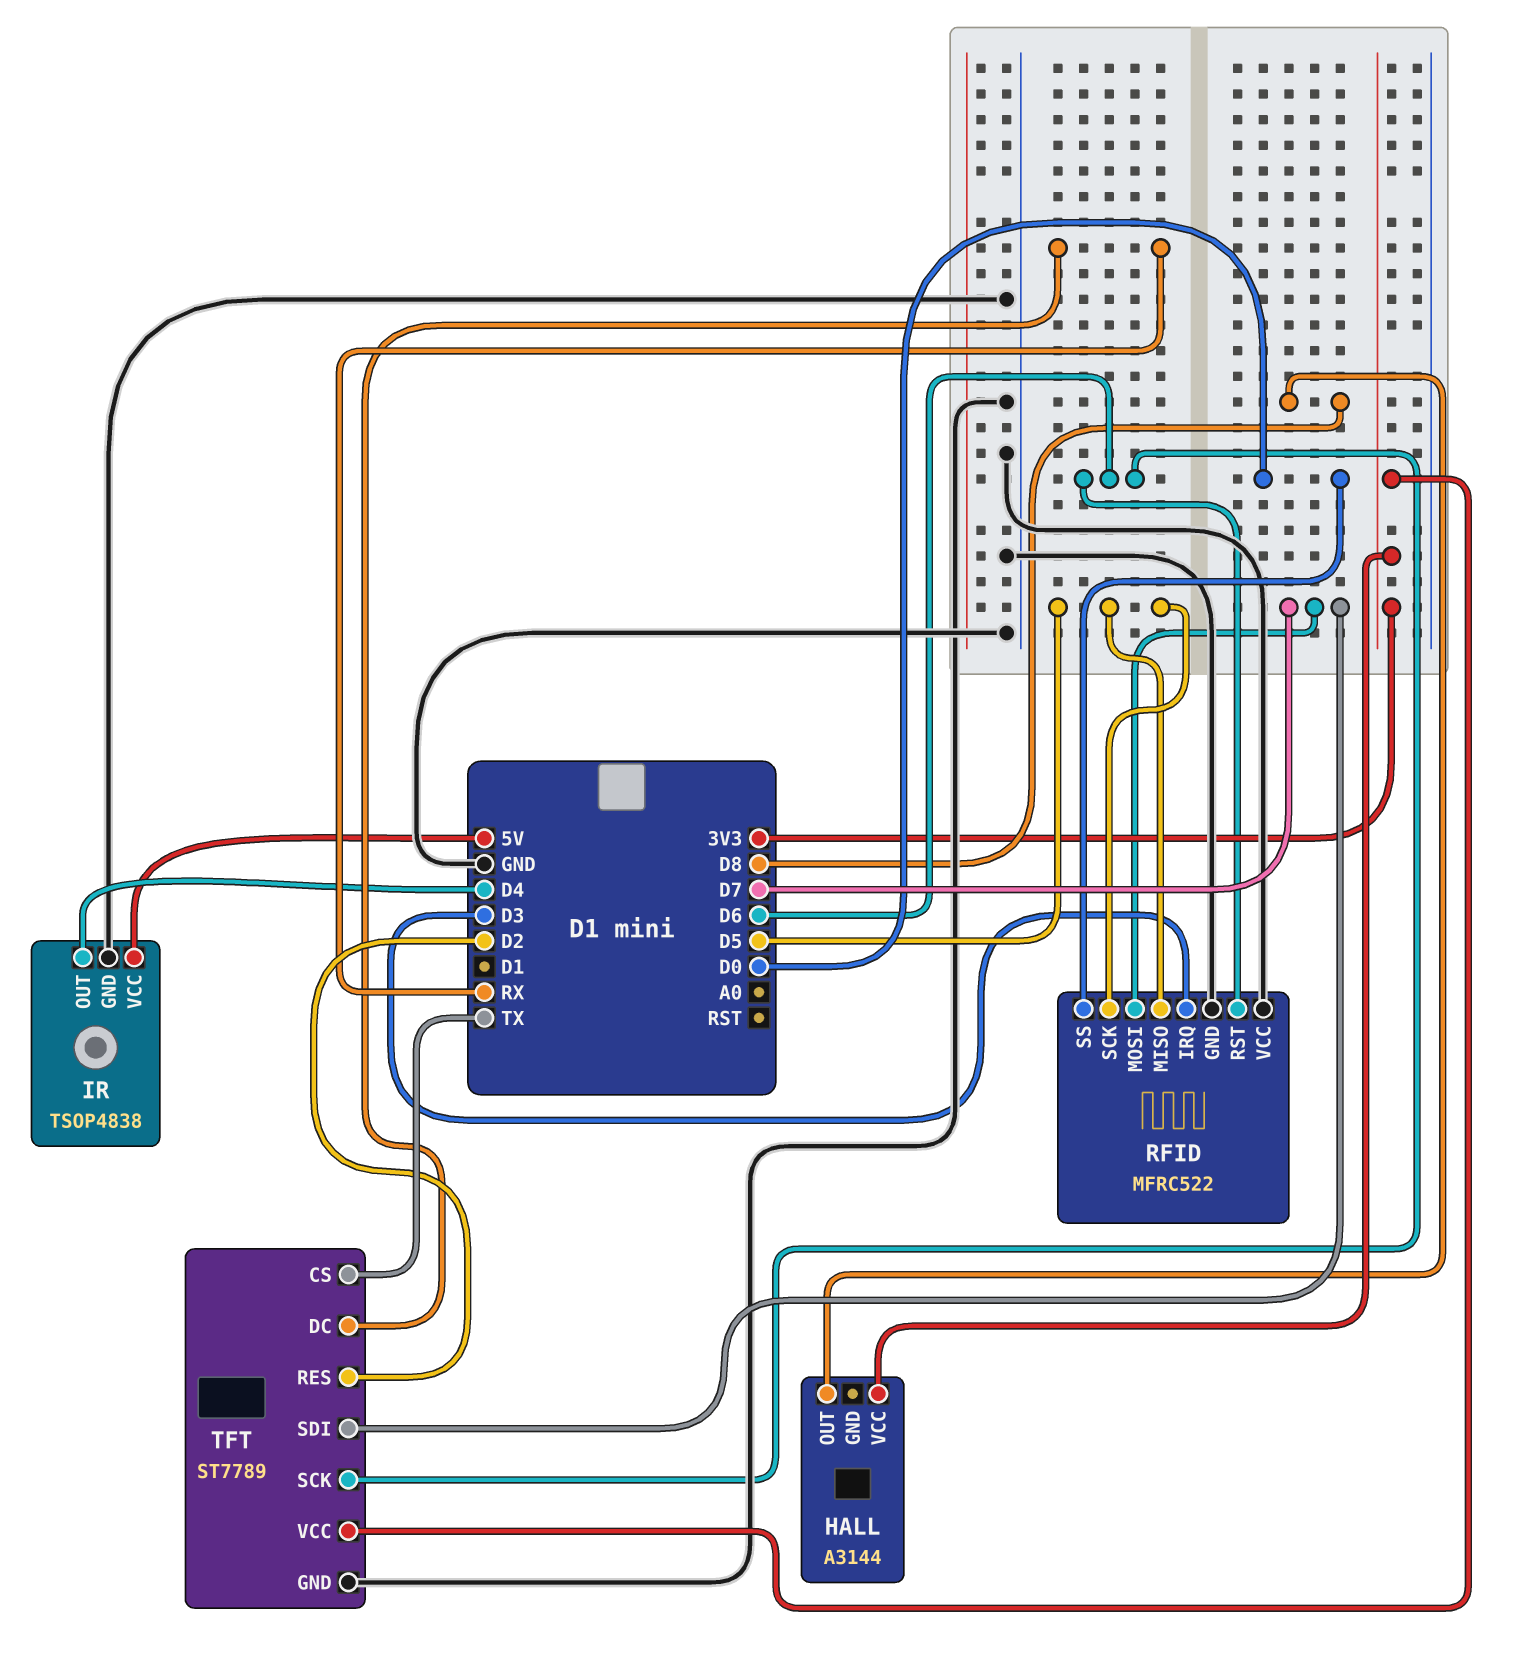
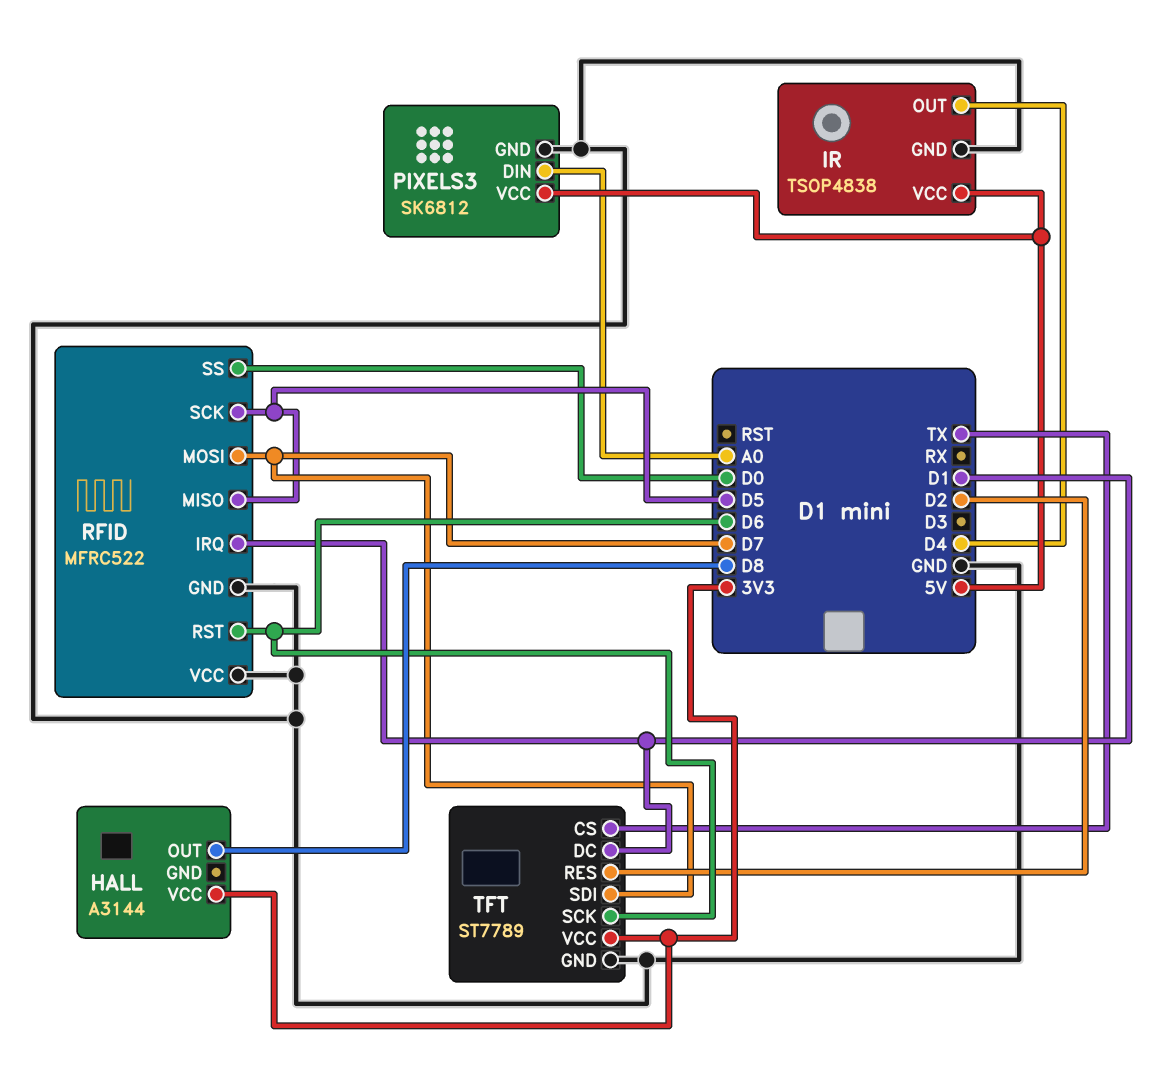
PIXELS3: none -> SK6812
PIXELS3 pin DIN: none -> A0
PIXELS3 pin GND: none -> GND
PIXELS3 pin VCC: none -> 5V
RFID pin IRQ: D3 -> D1
TFT pin DC: RX -> D1

